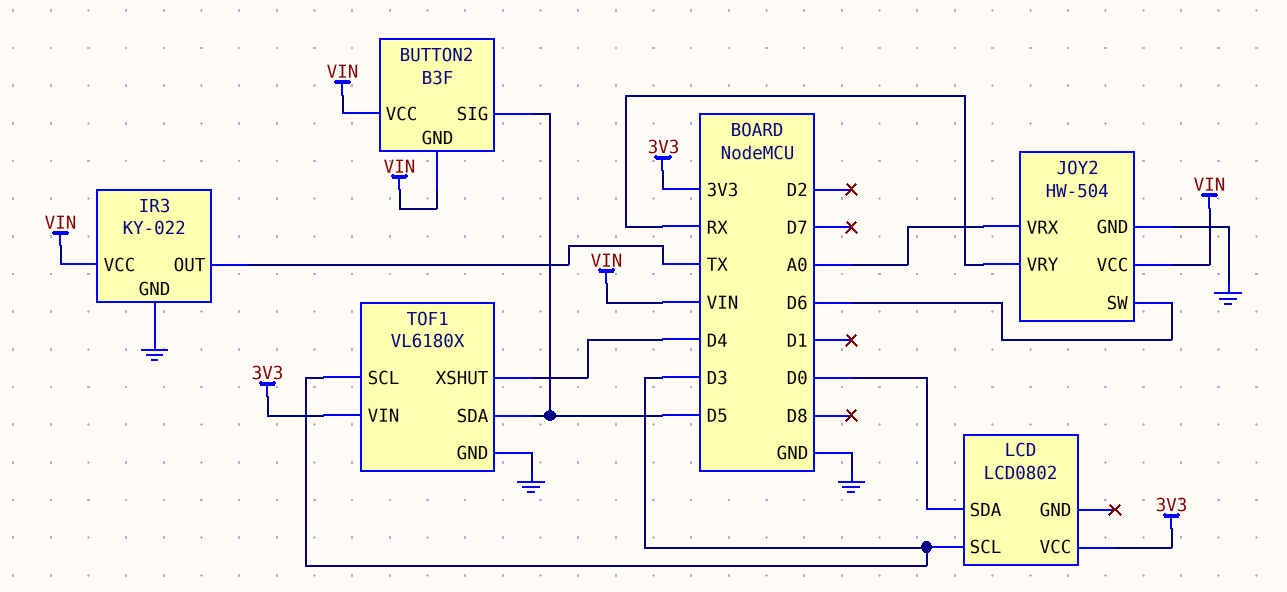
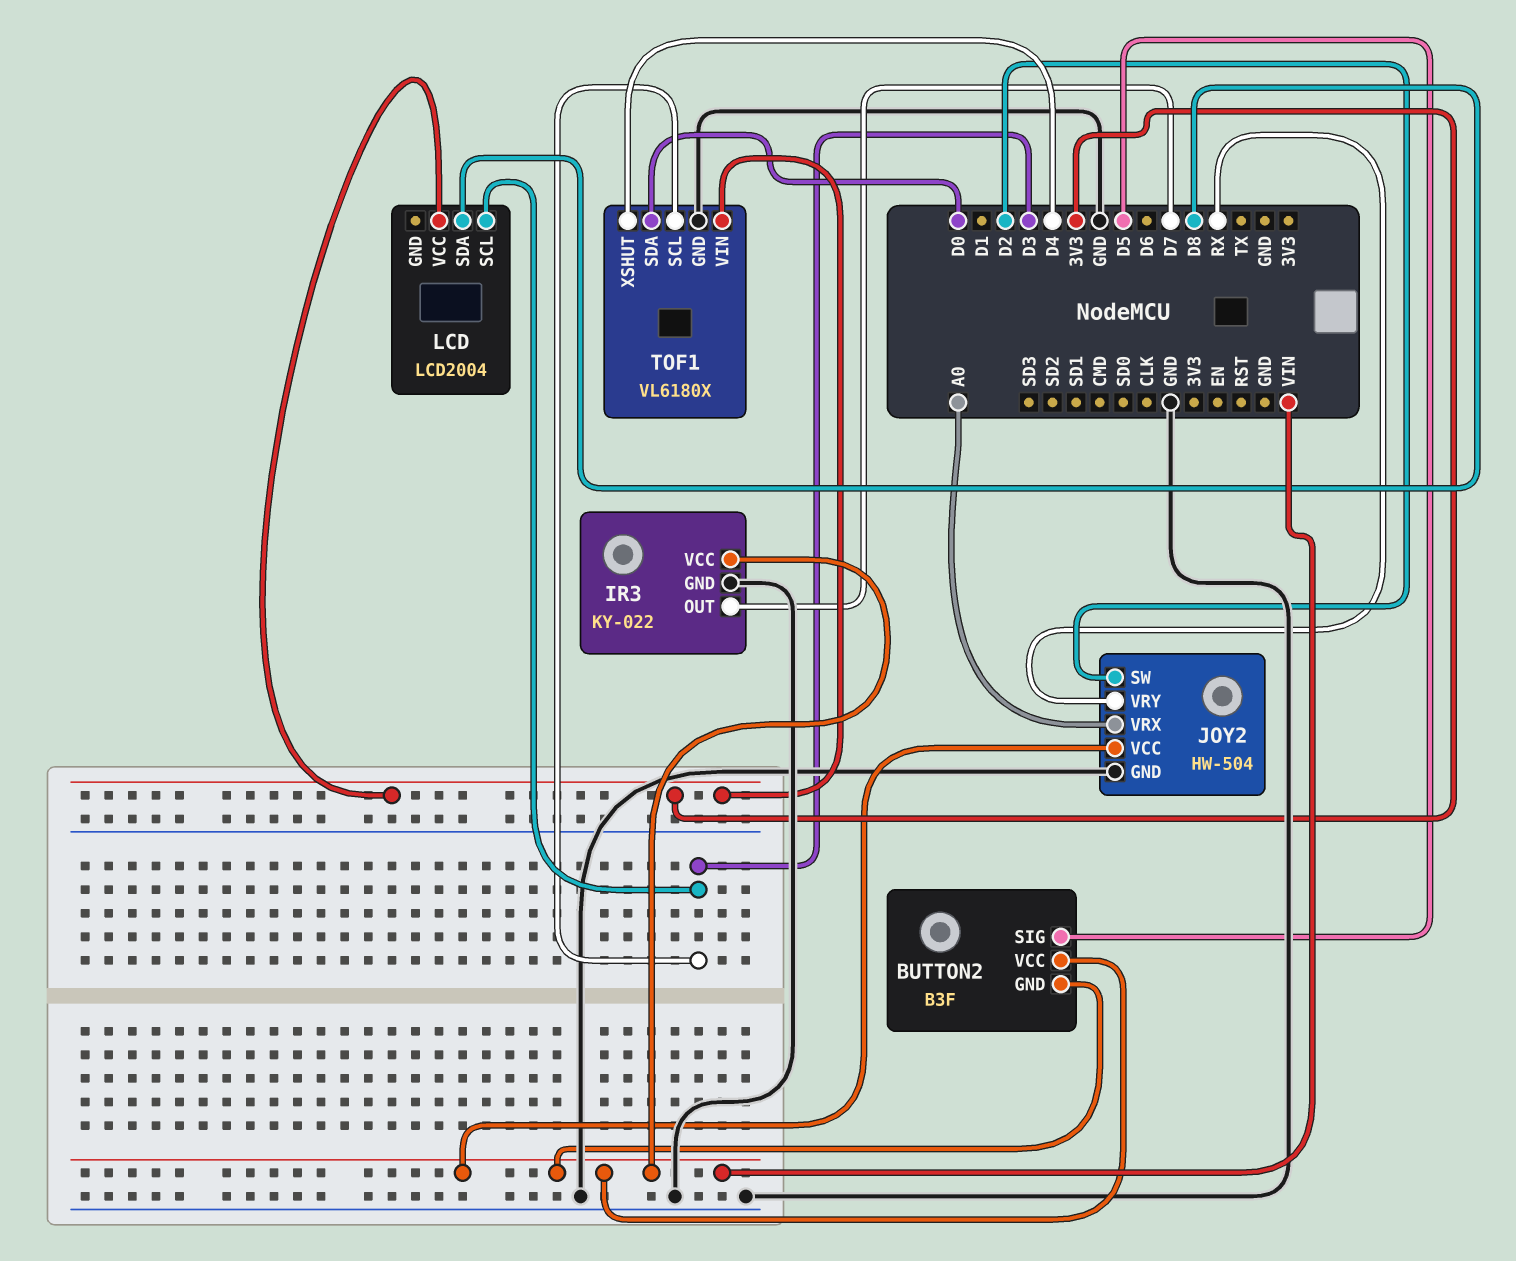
IR3 pin OUT: TX -> D7
JOY2 pin SW: D6 -> D2
LCD: LCD0802 -> LCD2004
LCD pin SDA: D0 -> D8
TOF1 pin SDA: D5 -> D0

